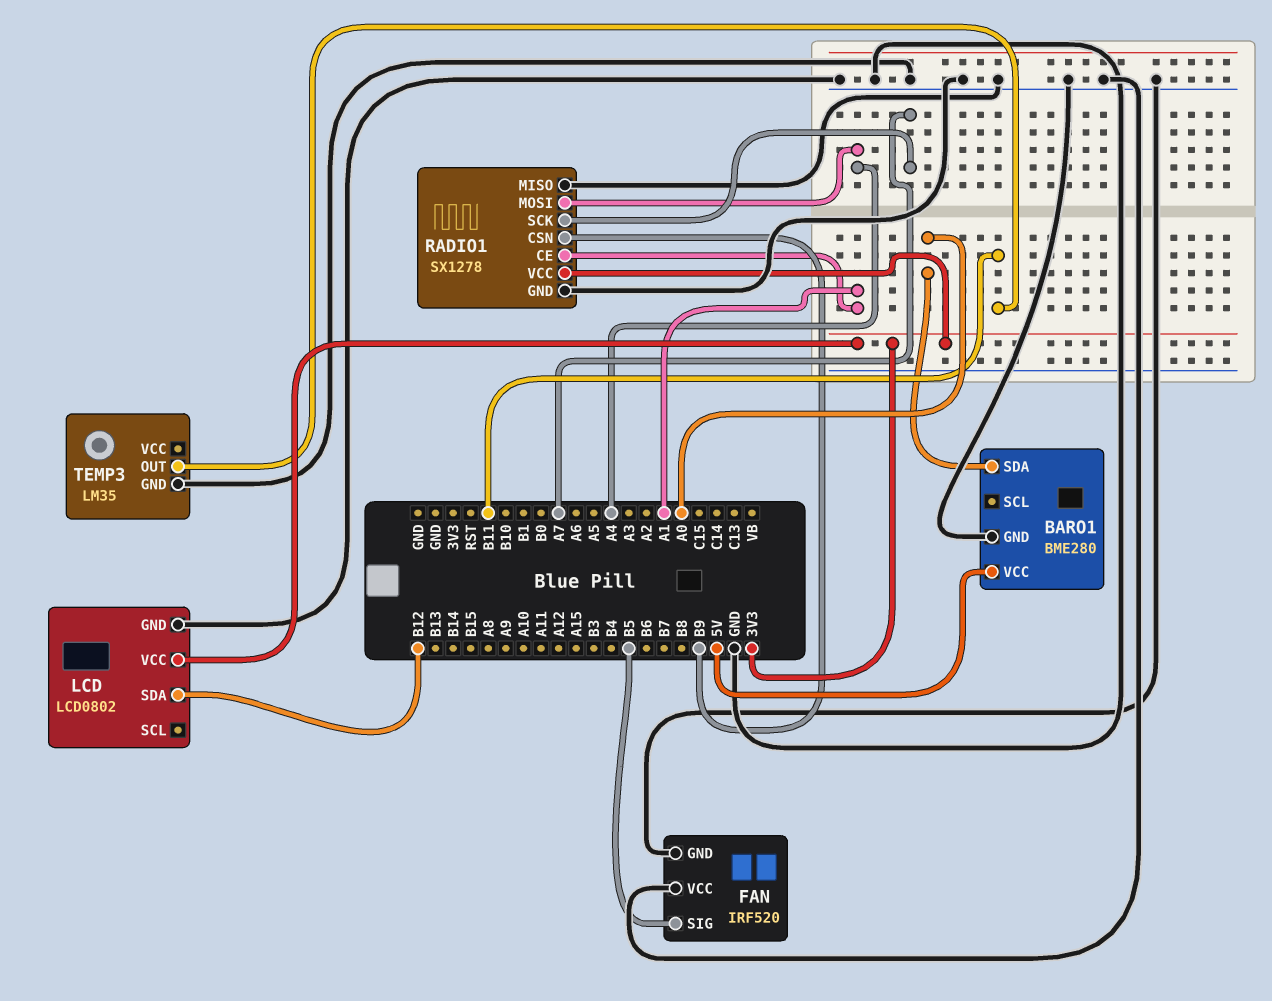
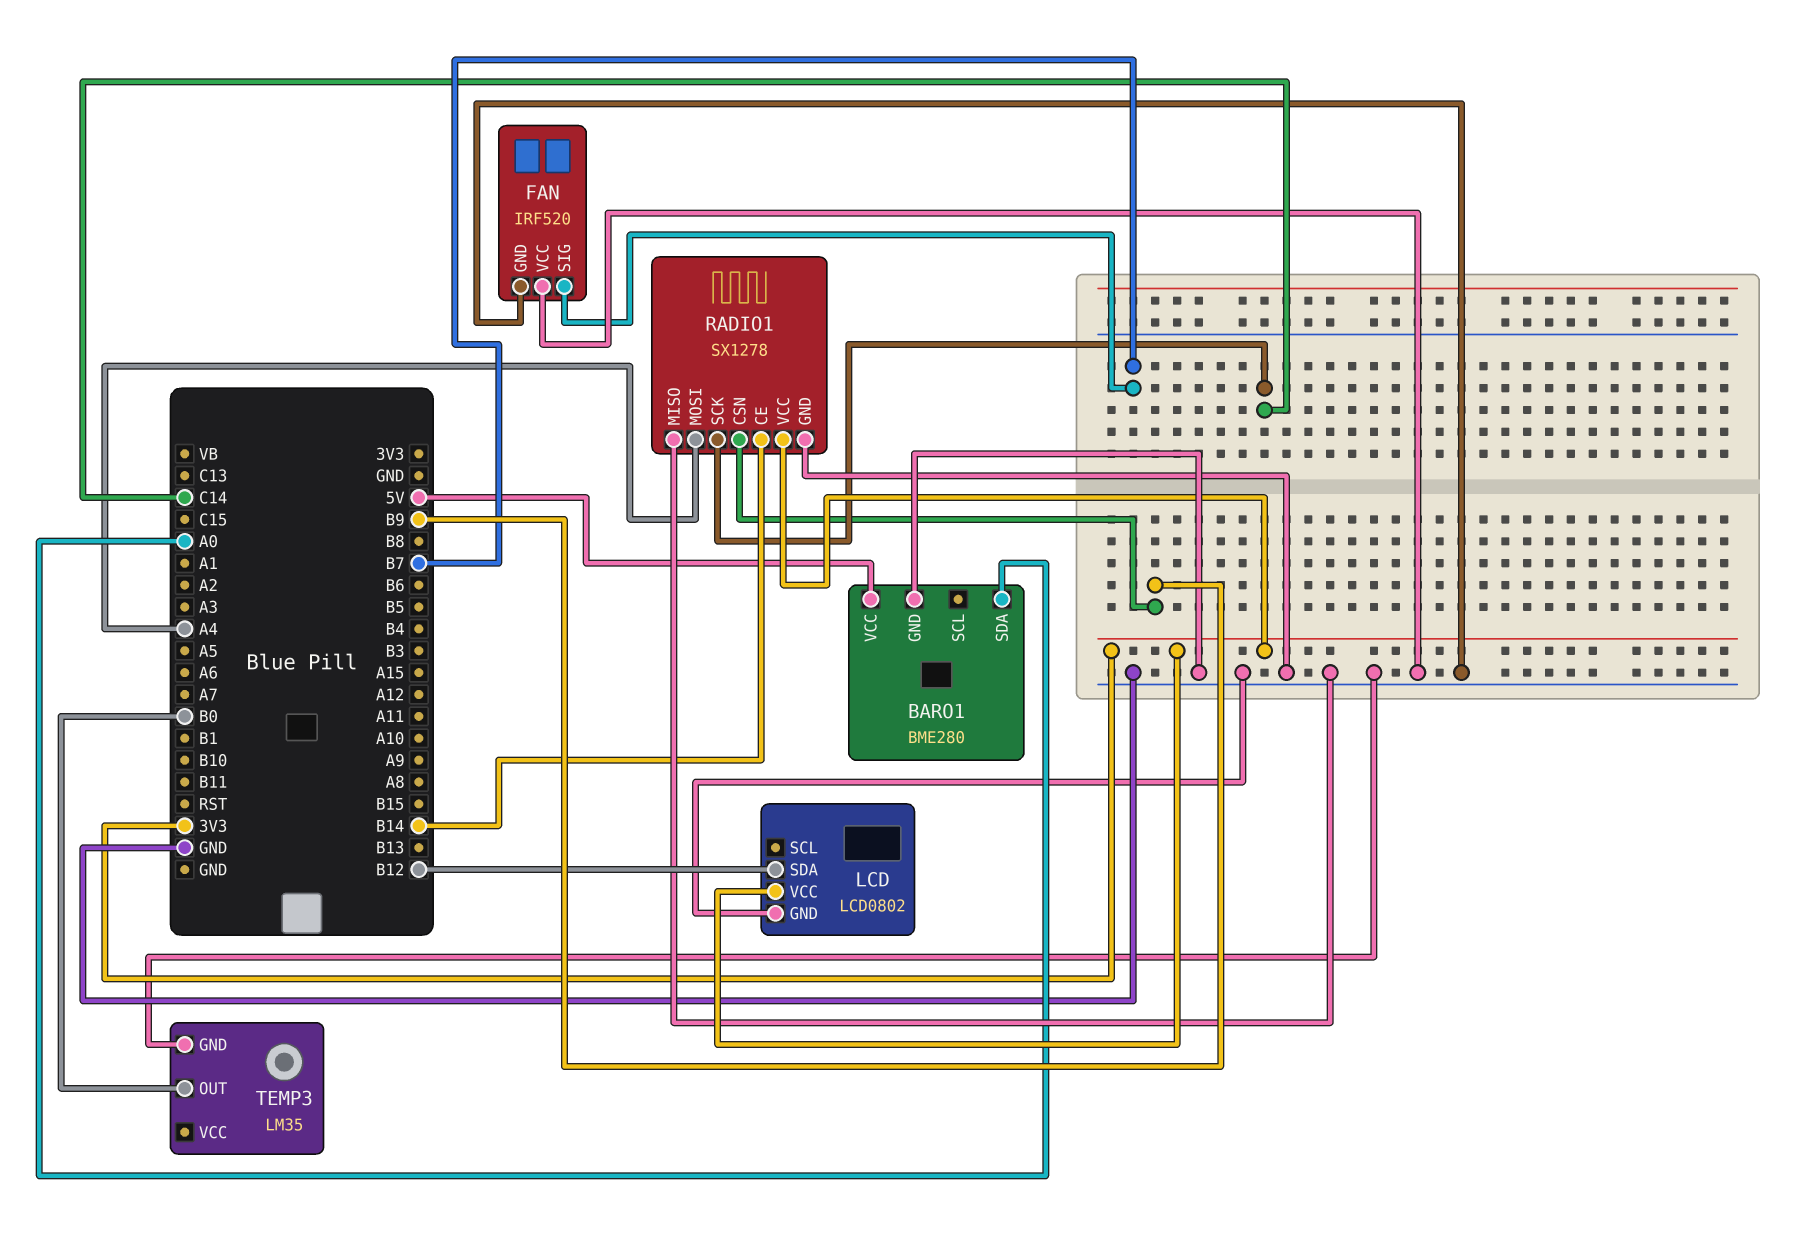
FAN pin SIG: B5 -> B7
RADIO1 pin CE: A1 -> B14
RADIO1 pin SCK: A7 -> C14
TEMP3 pin OUT: B11 -> B0

